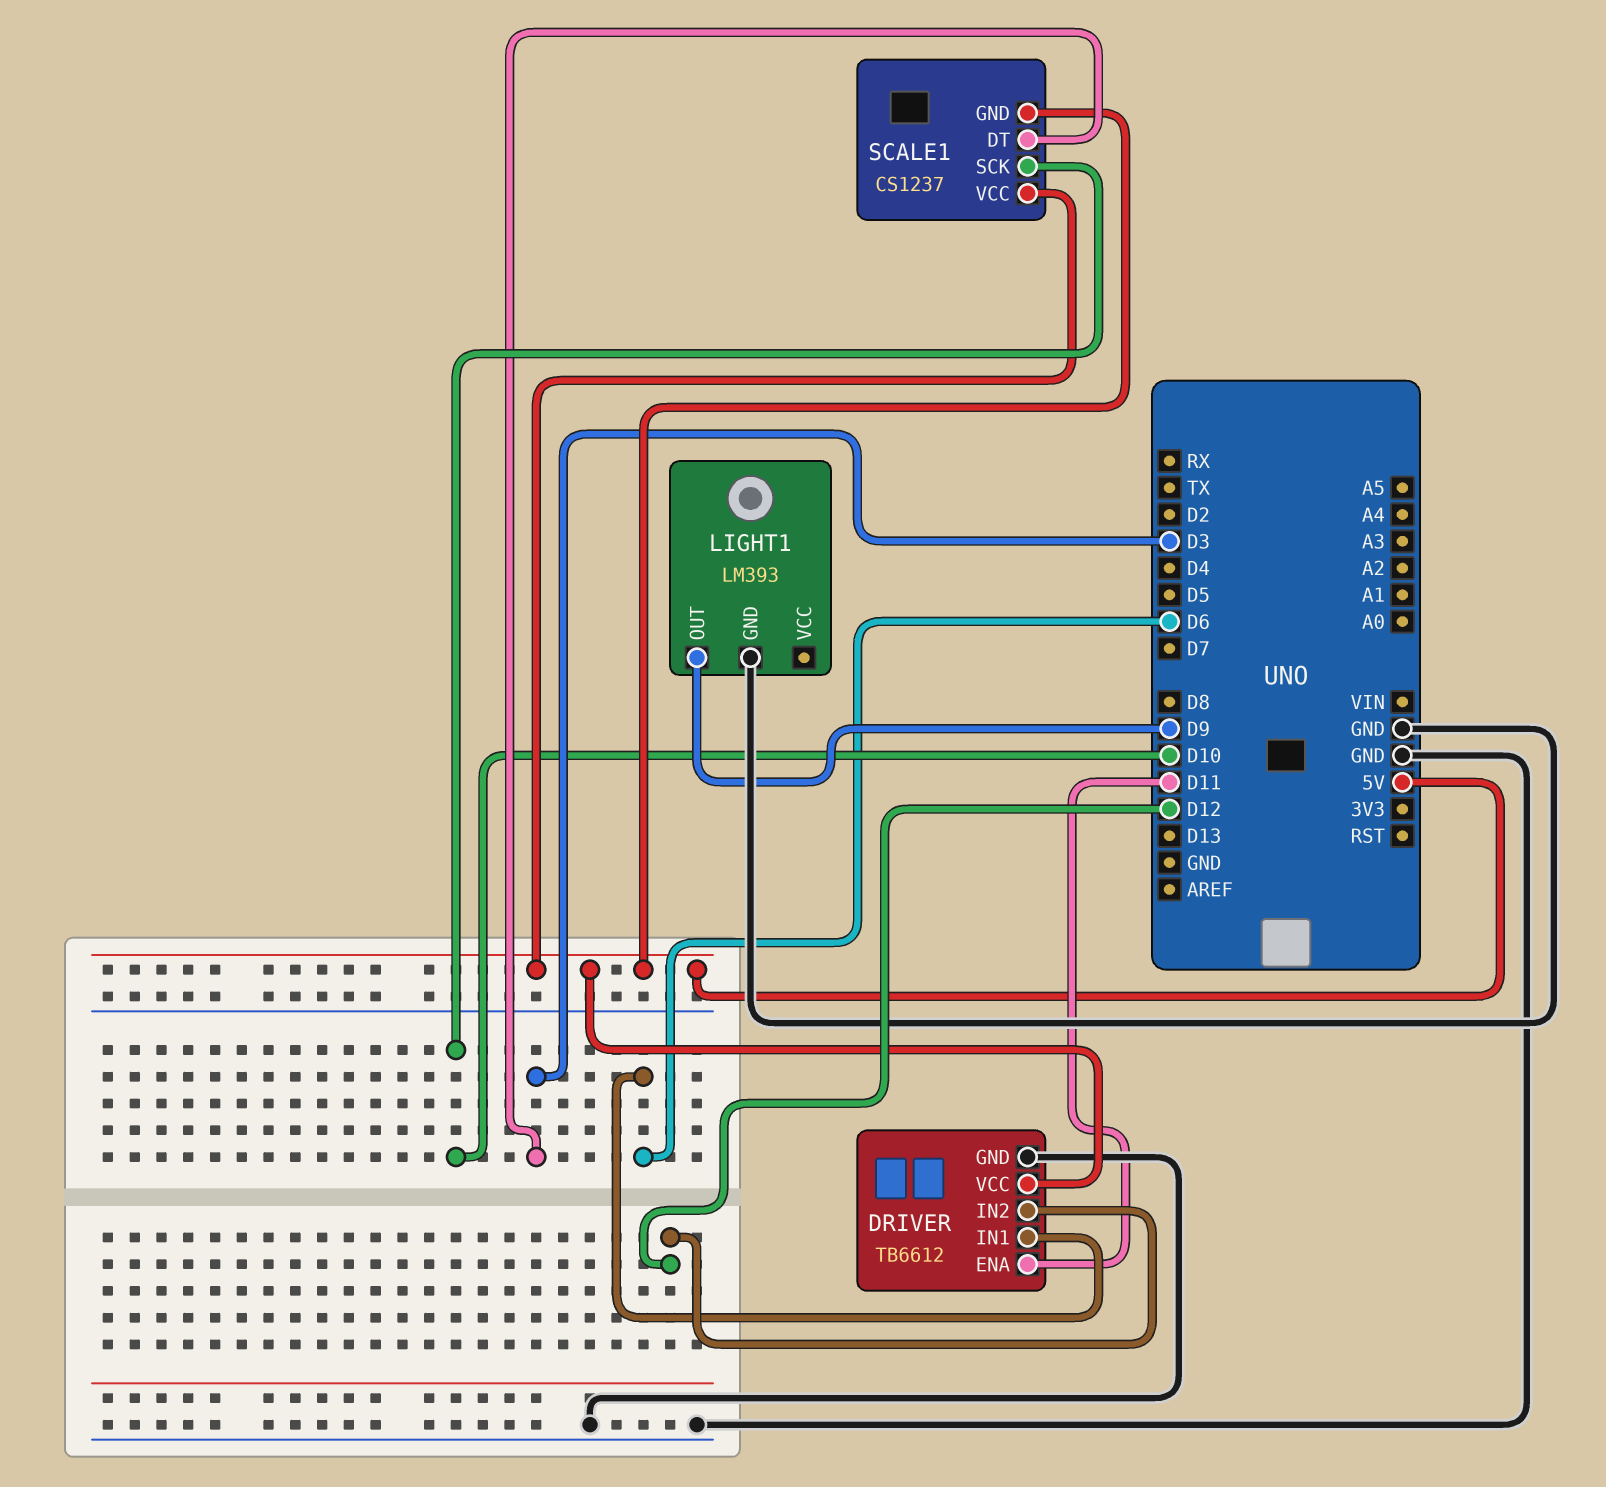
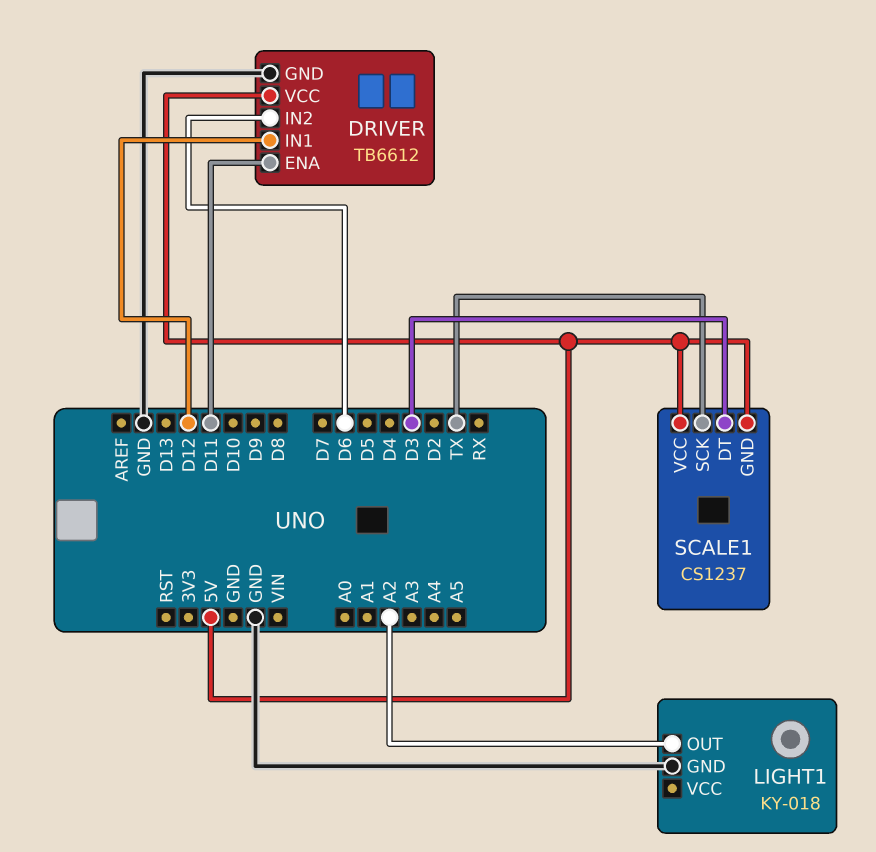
DRIVER pin IN1: D6 -> D12
DRIVER pin IN2: D12 -> D6
LIGHT1: LM393 -> KY-018
LIGHT1 pin OUT: D9 -> A2
SCALE1 pin SCK: D10 -> TX

